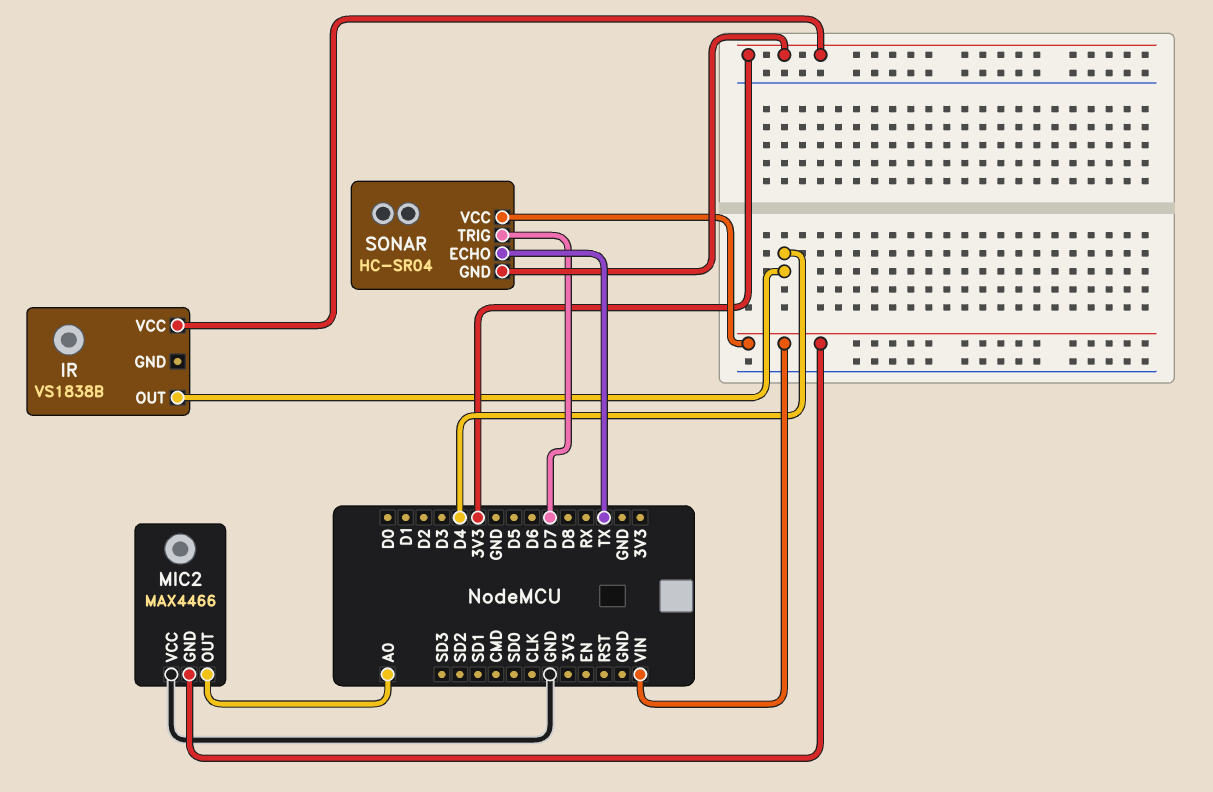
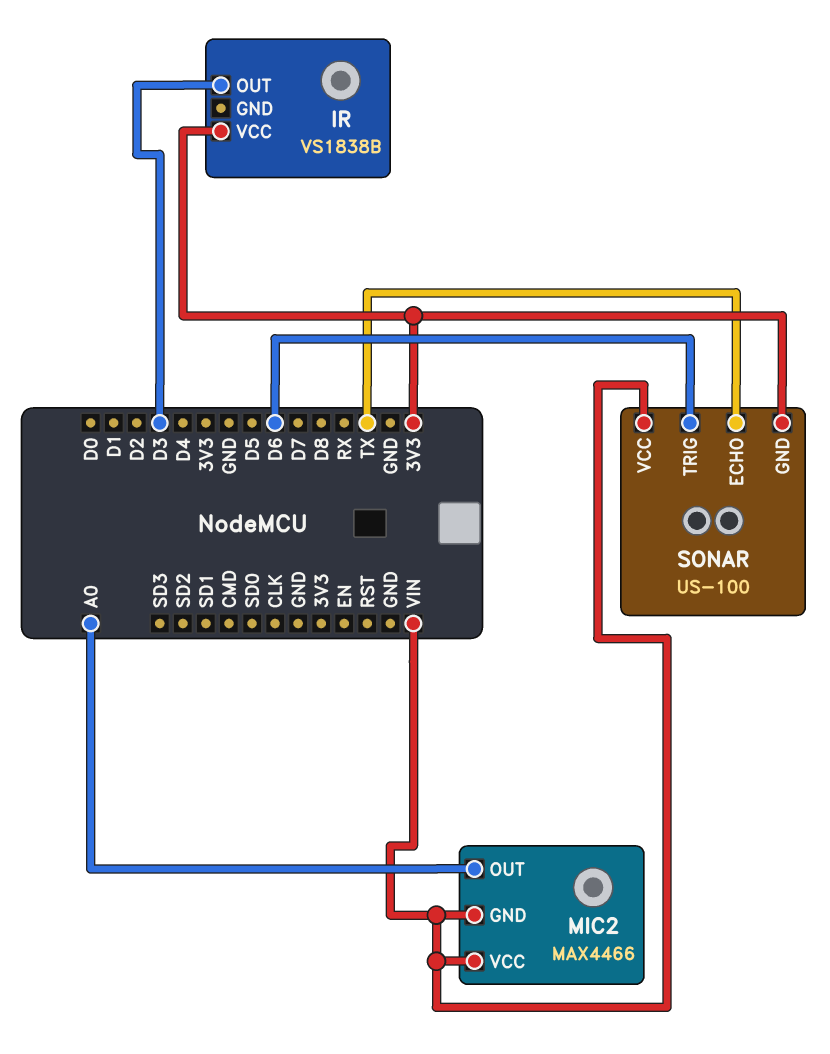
IR pin OUT: D4 -> D3
MIC2 pin VCC: GND -> VIN
SONAR: HC-SR04 -> US-100
SONAR pin TRIG: D7 -> D6

